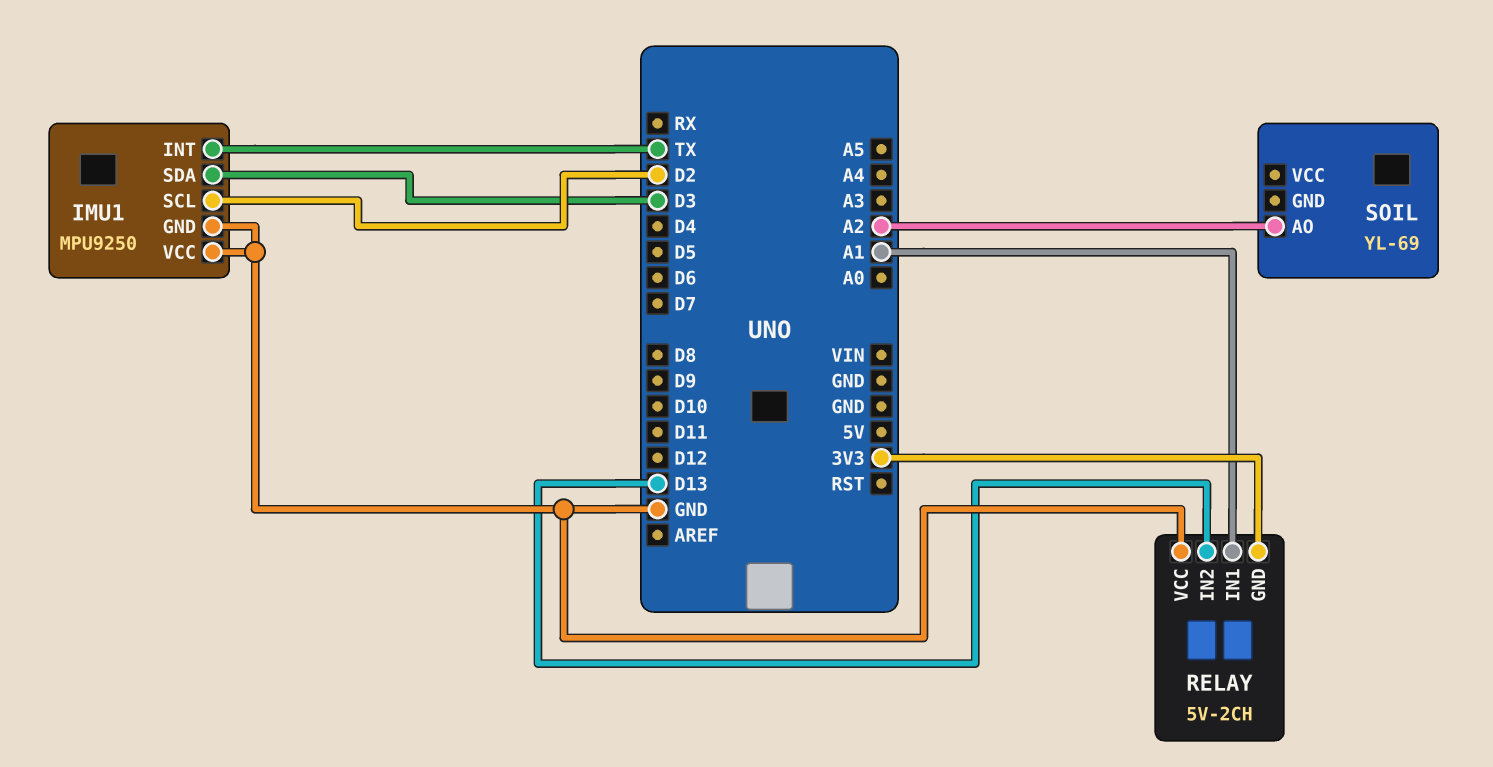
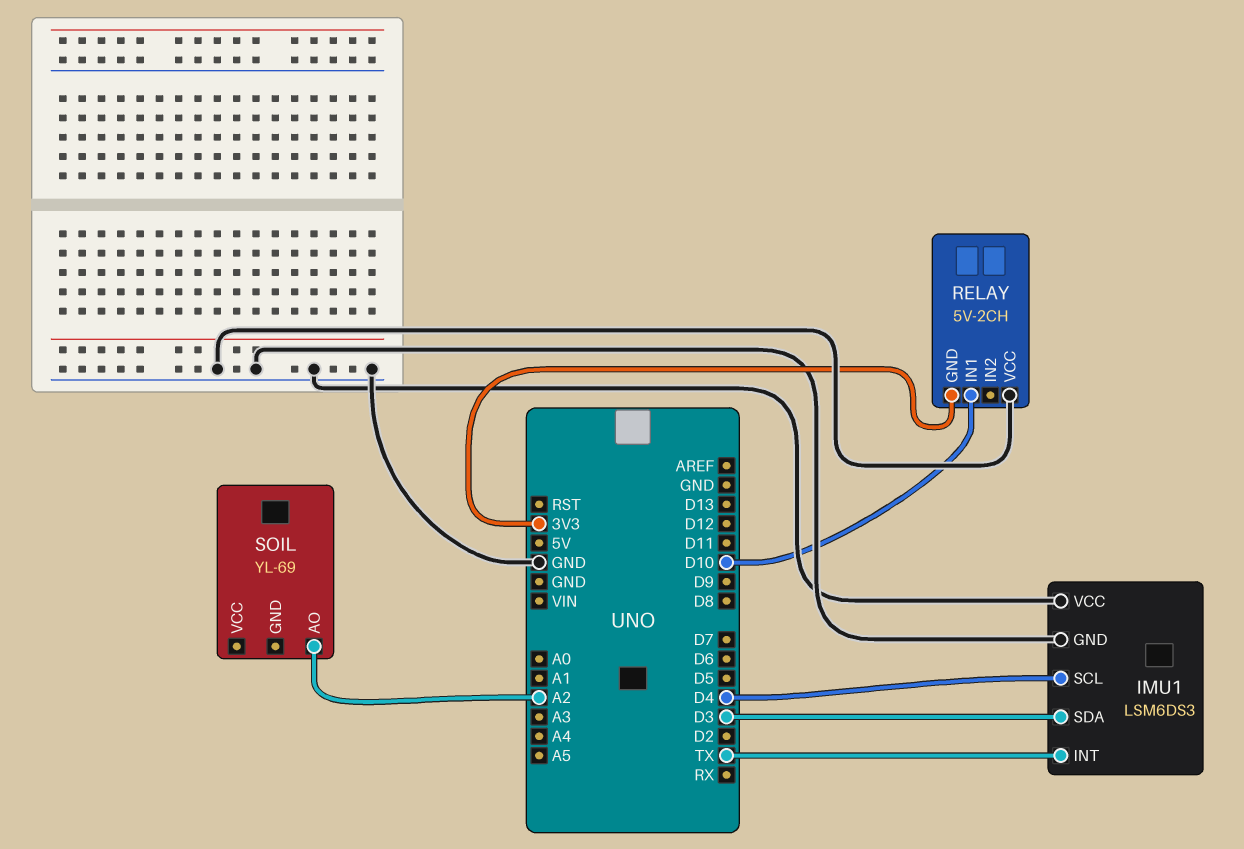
IMU1: MPU9250 -> LSM6DS3
IMU1 pin SCL: D2 -> D4
RELAY pin IN1: A1 -> D10
RELAY pin IN2: D13 -> none

